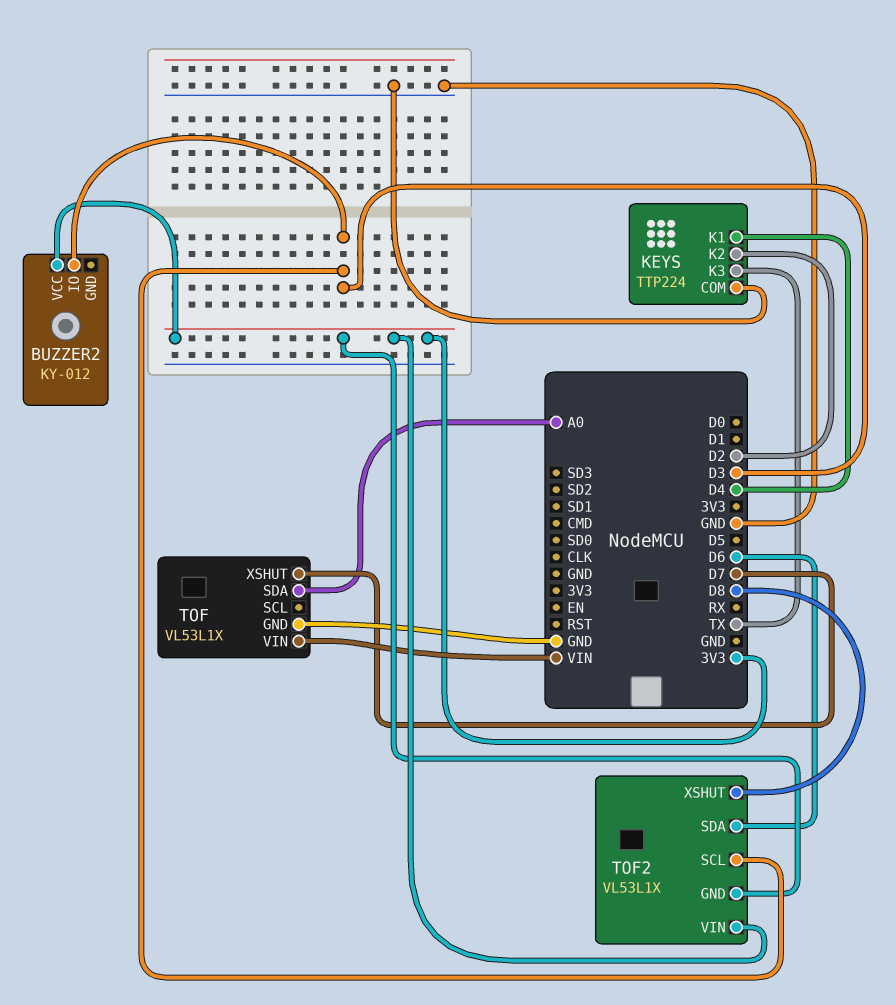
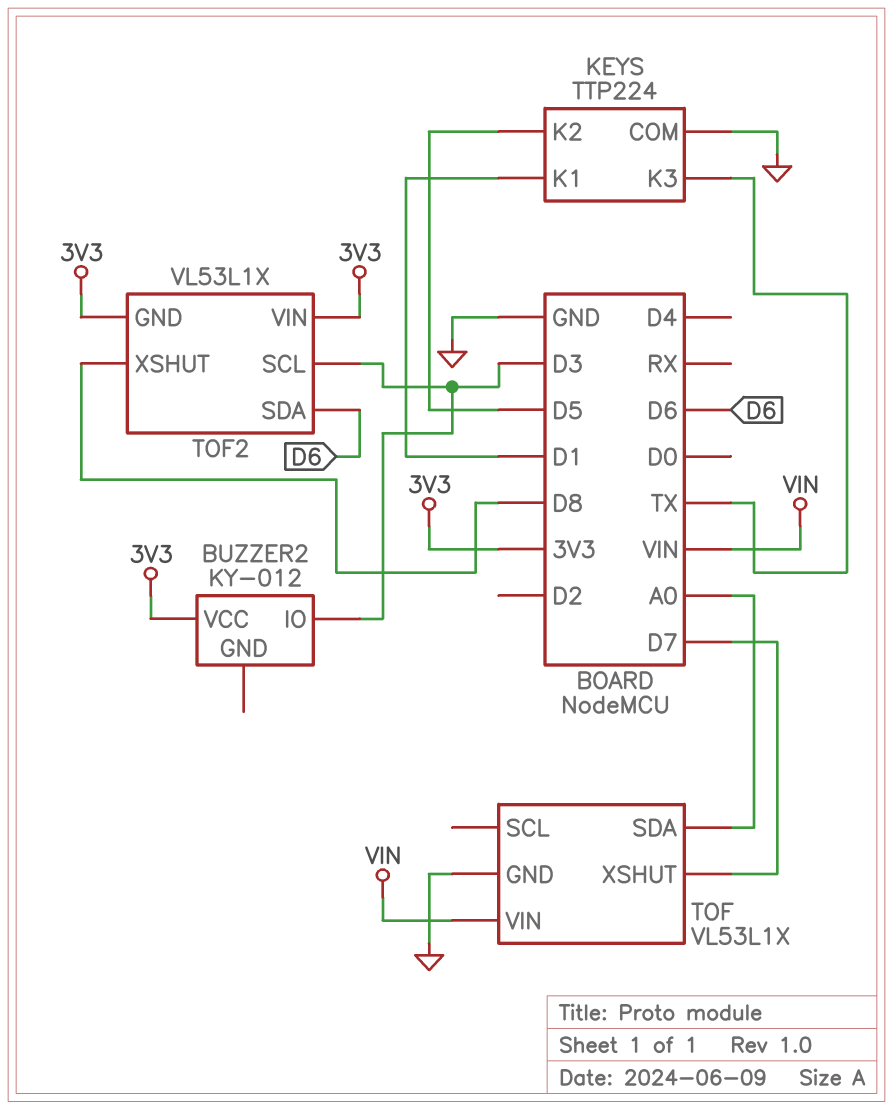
KEYS pin K1: D4 -> D1
KEYS pin K2: D2 -> D5

